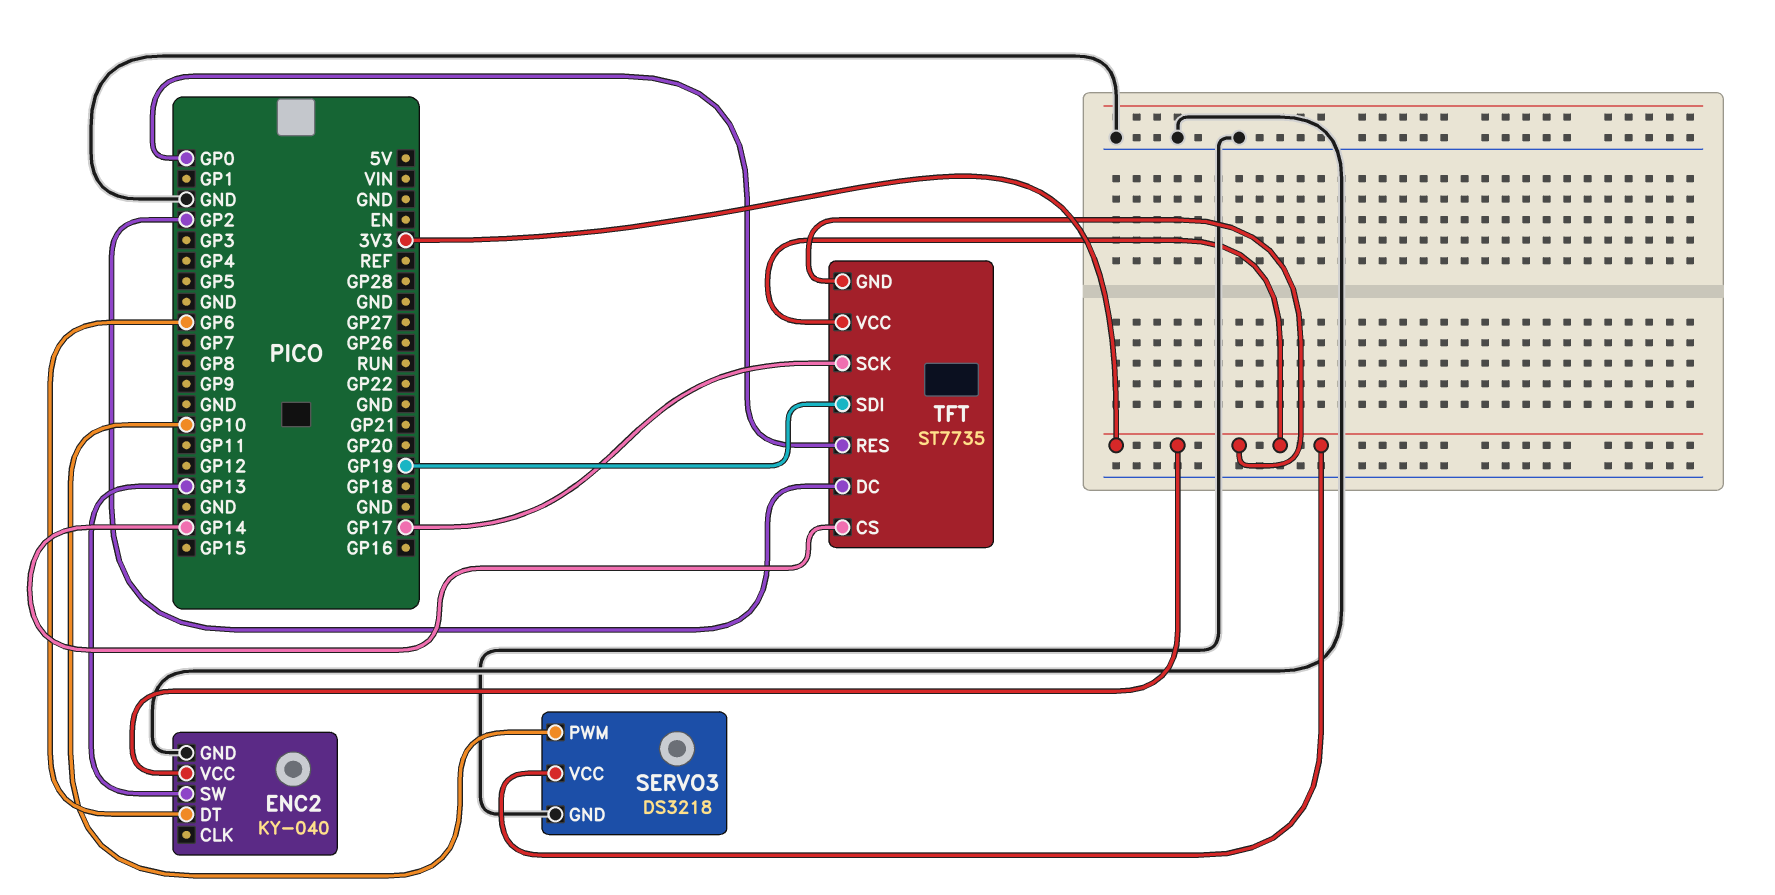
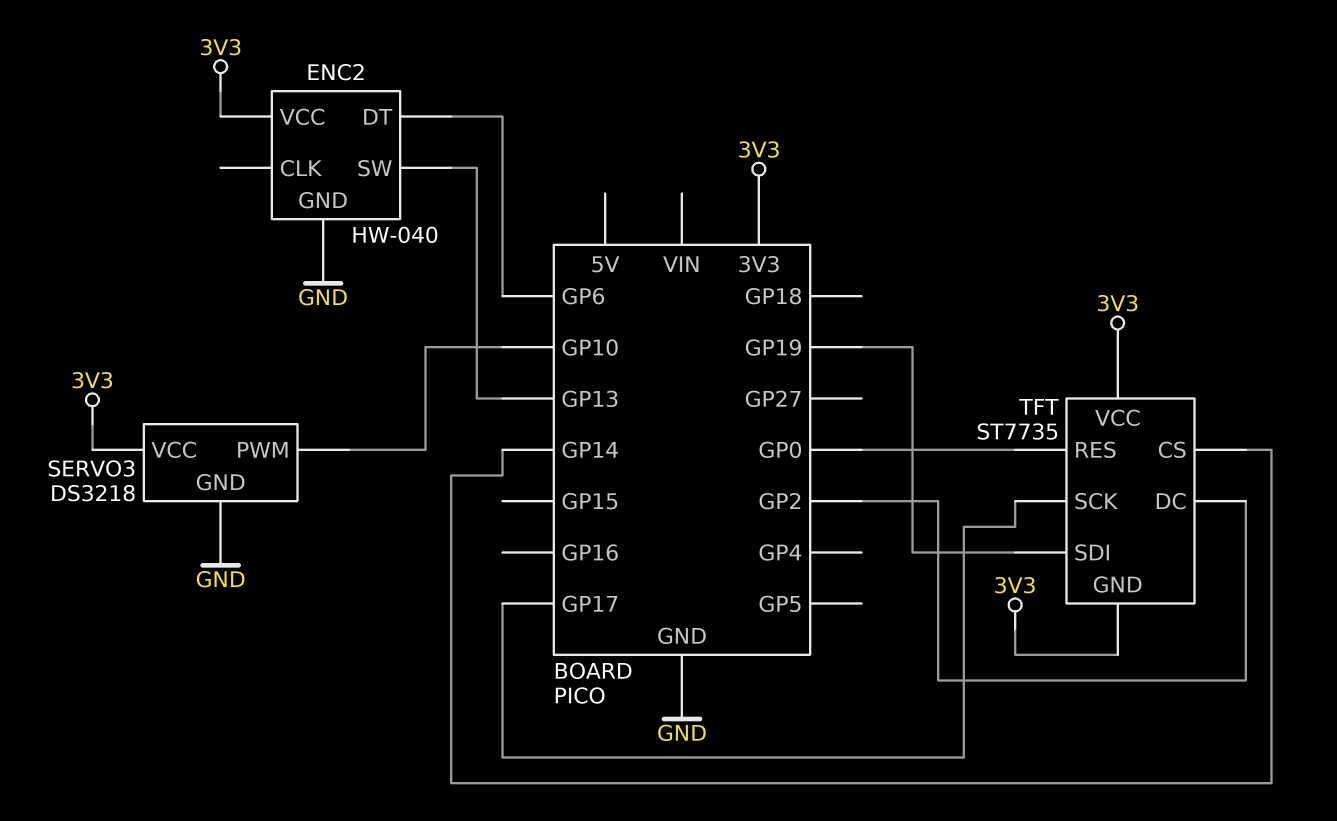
ENC2: KY-040 -> HW-040

